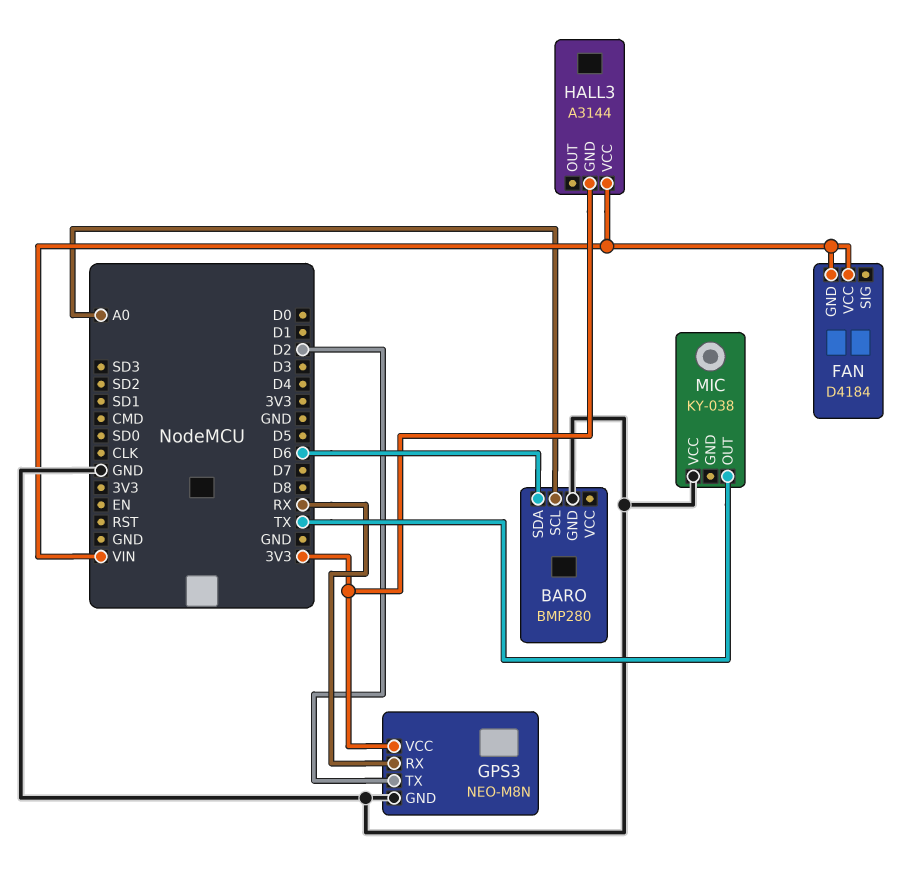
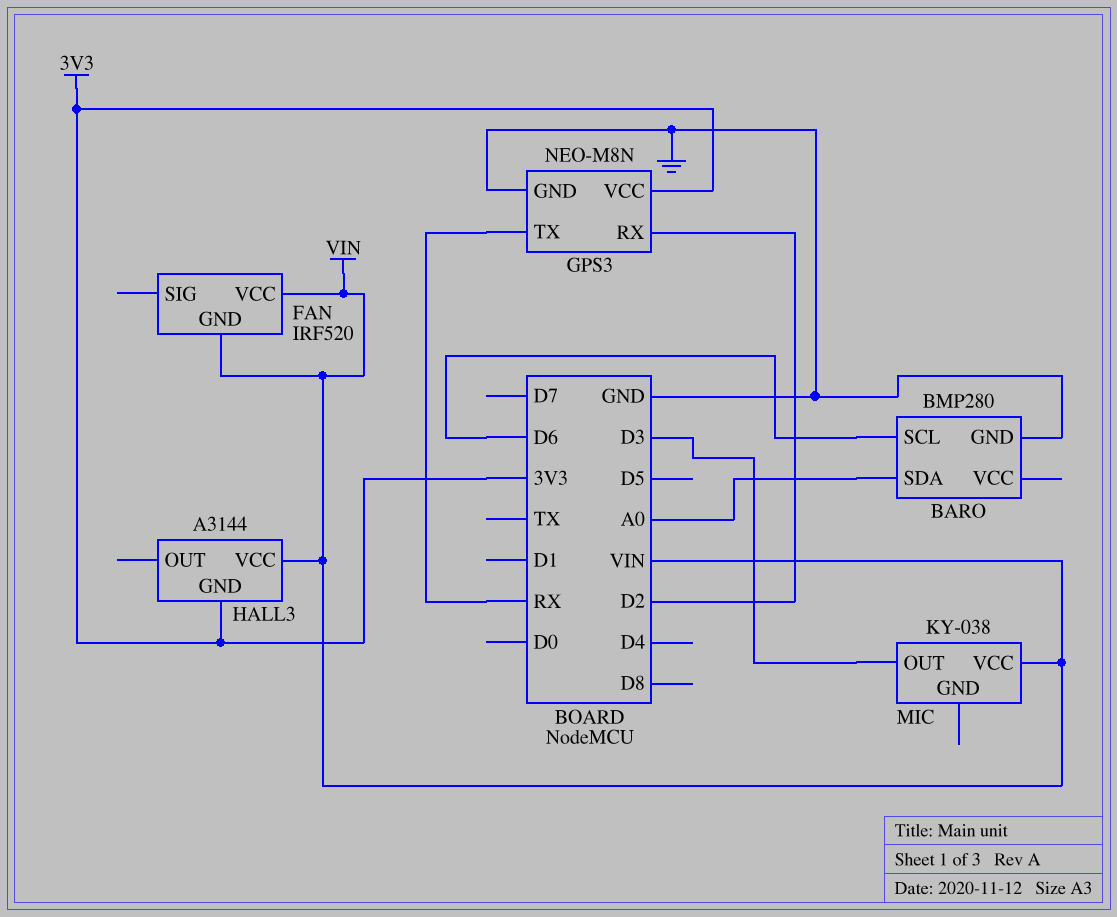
BARO pin SCL: A0 -> D6
BARO pin SDA: D6 -> A0
FAN: D4184 -> IRF520
GPS3 pin RX: RX -> D2
GPS3 pin TX: D2 -> RX
MIC pin OUT: TX -> D3
MIC pin VCC: GND -> VIN

